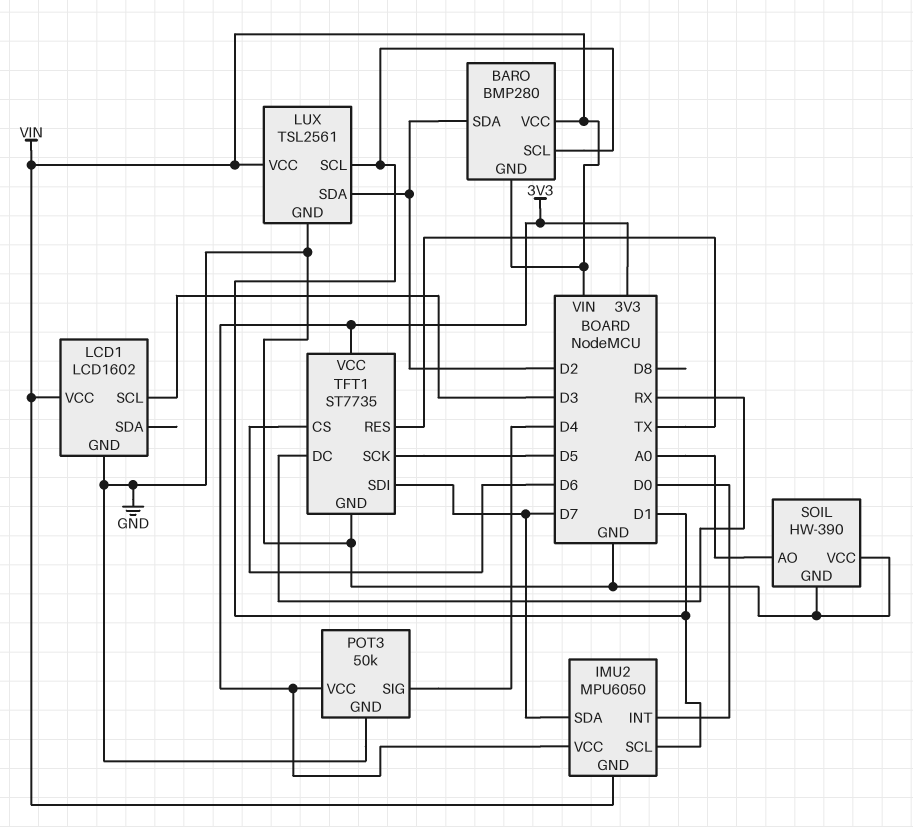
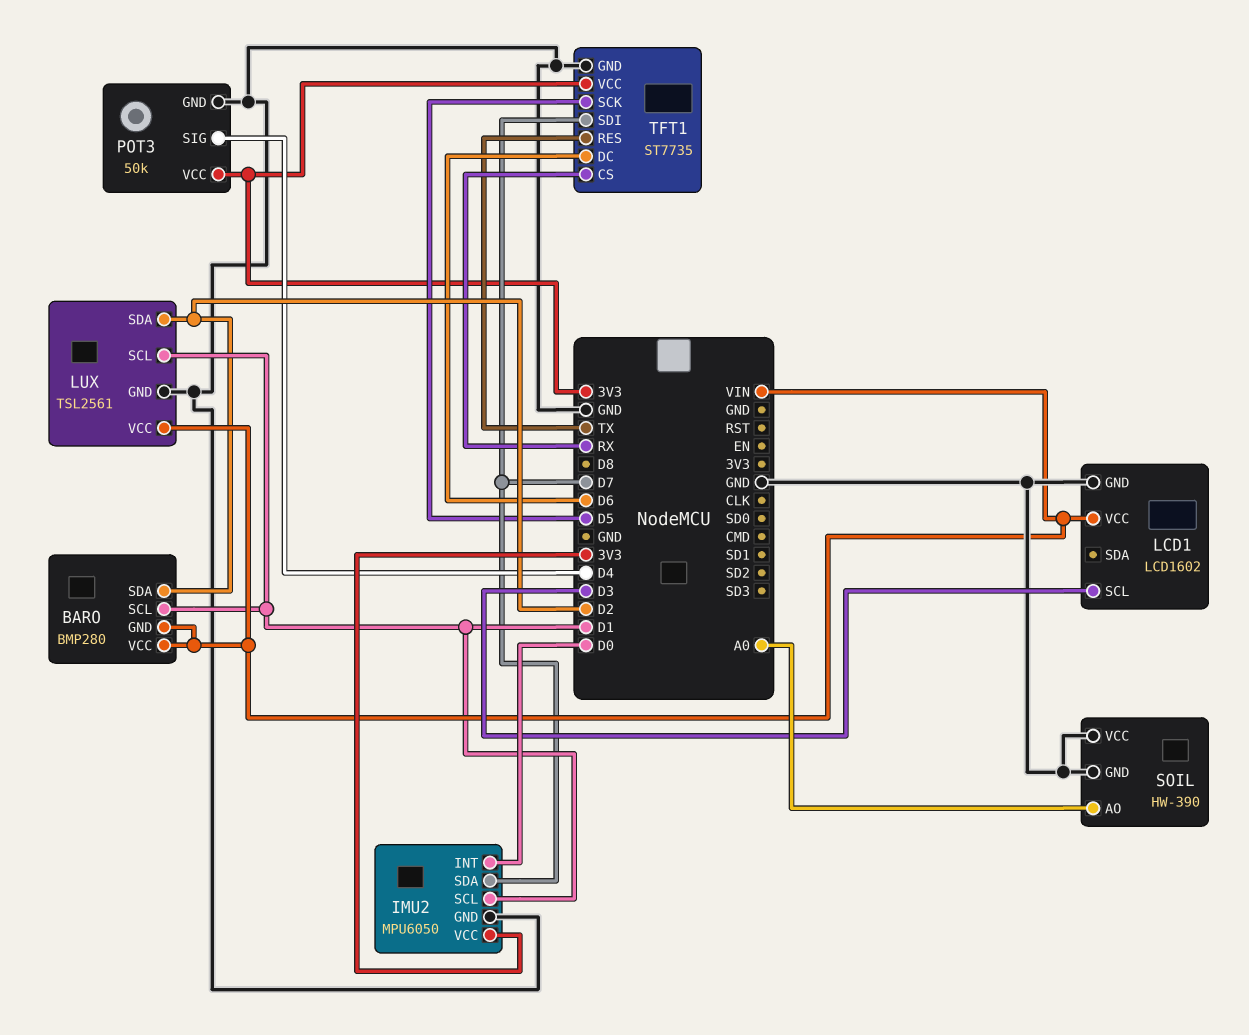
IMU2 pin GND: VIN -> GND
TFT1 pin CS: D6 -> RX
TFT1 pin DC: RX -> D6

